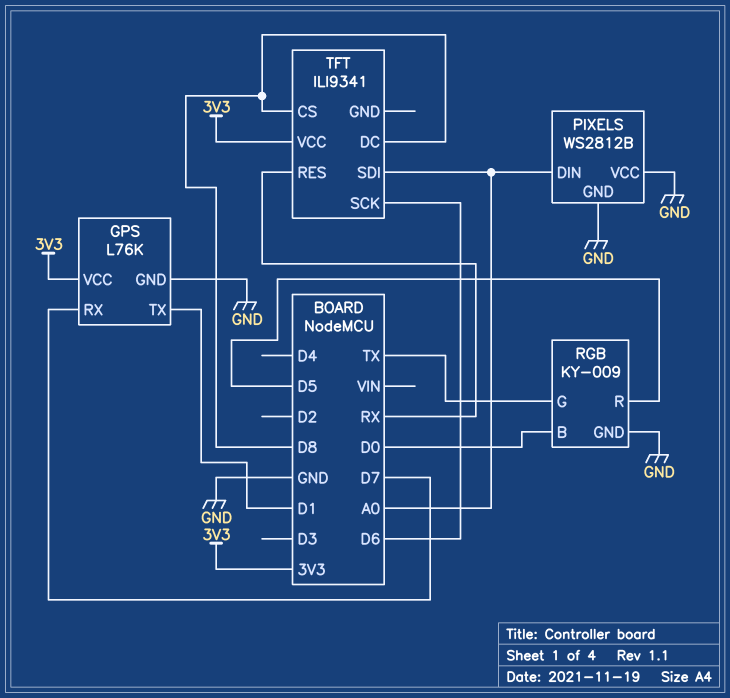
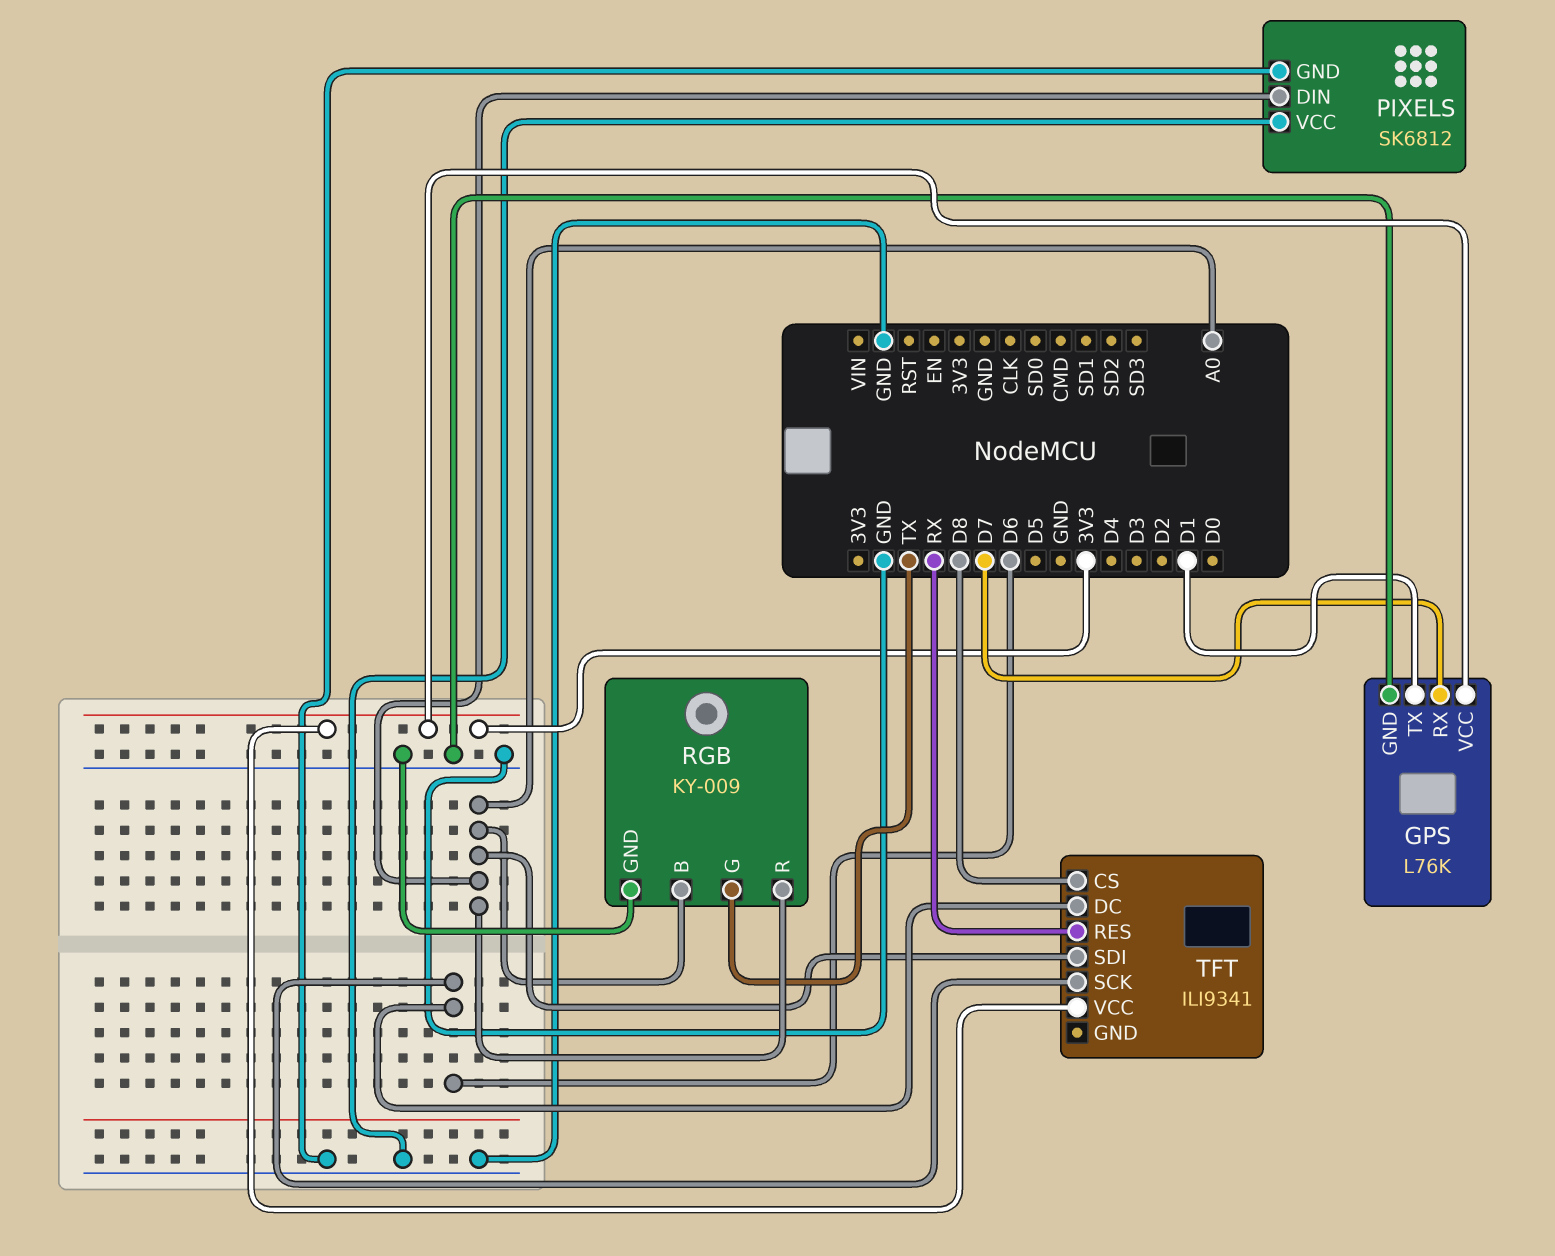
PIXELS: WS2812B -> SK6812
RGB pin B: D0 -> A0
RGB pin R: D5 -> A0
TFT pin DC: D8 -> D6

